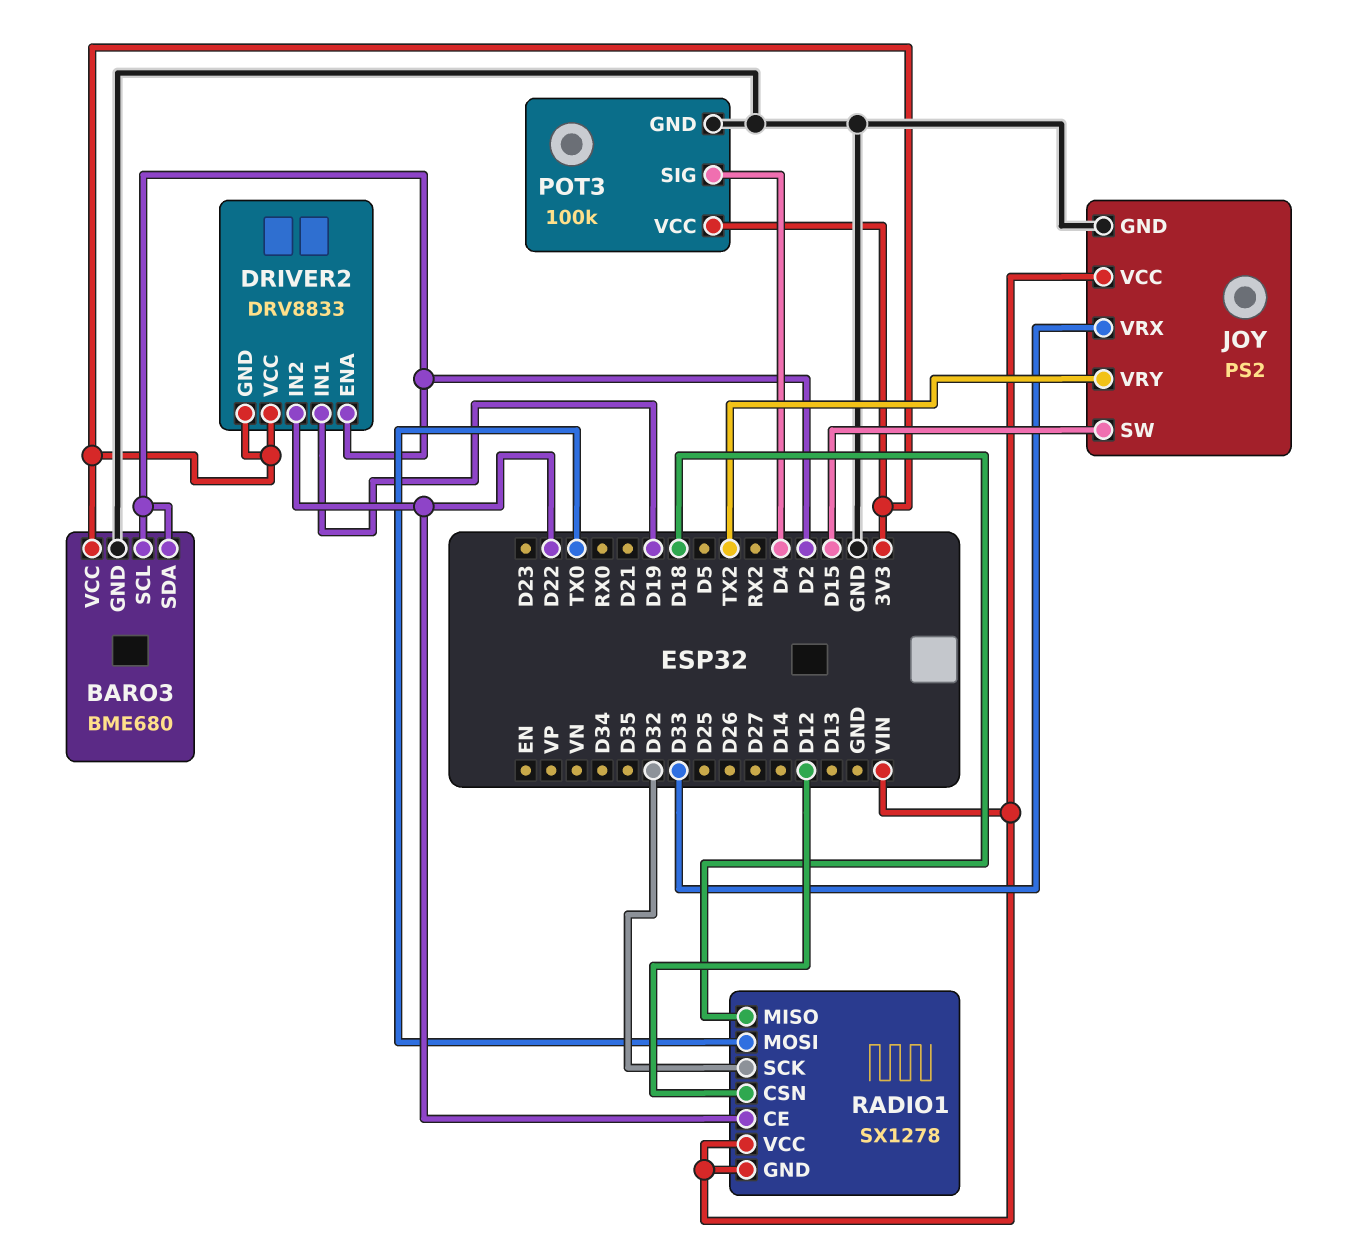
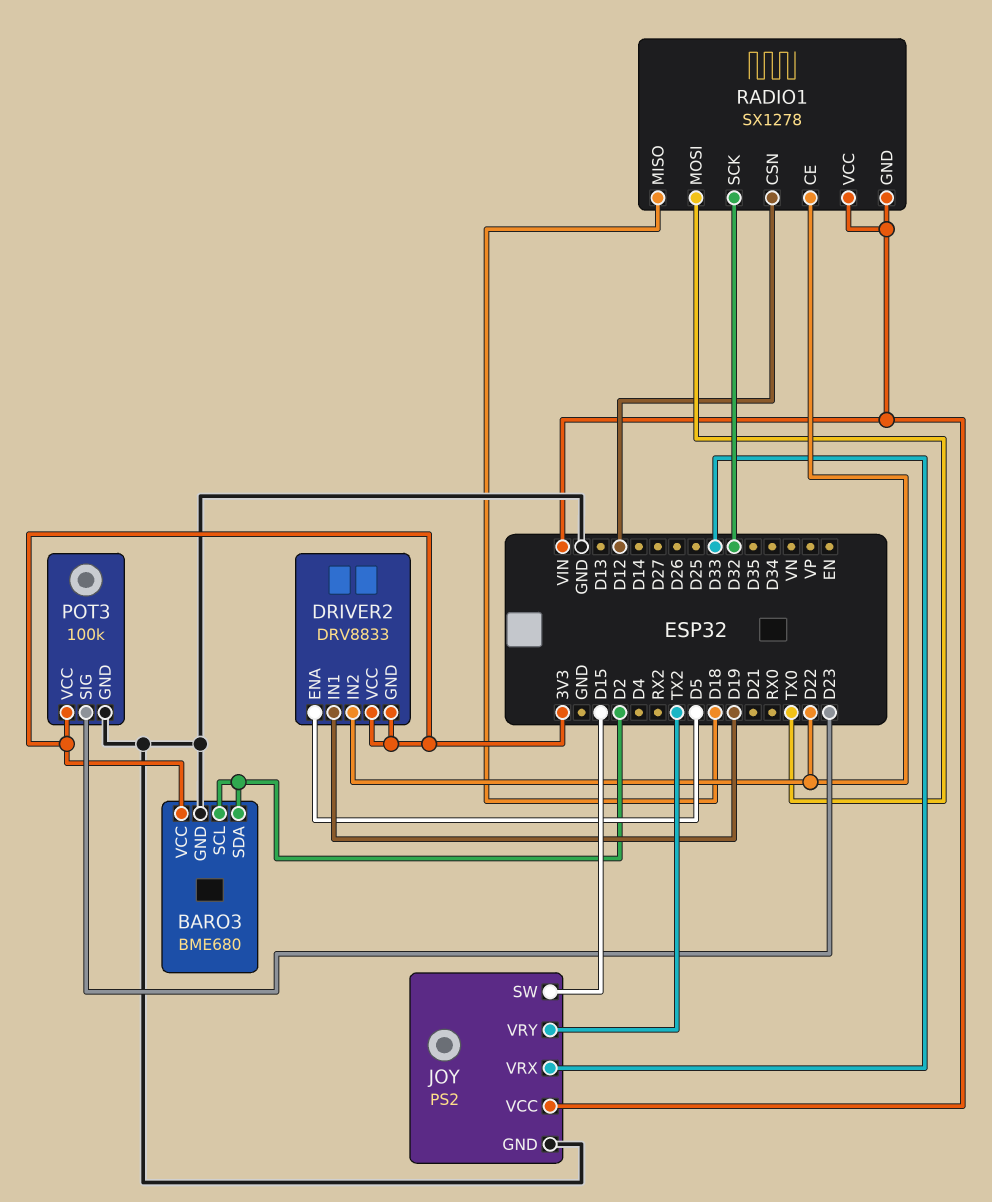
DRIVER2 pin ENA: D2 -> D5
POT3 pin SIG: D4 -> D23

